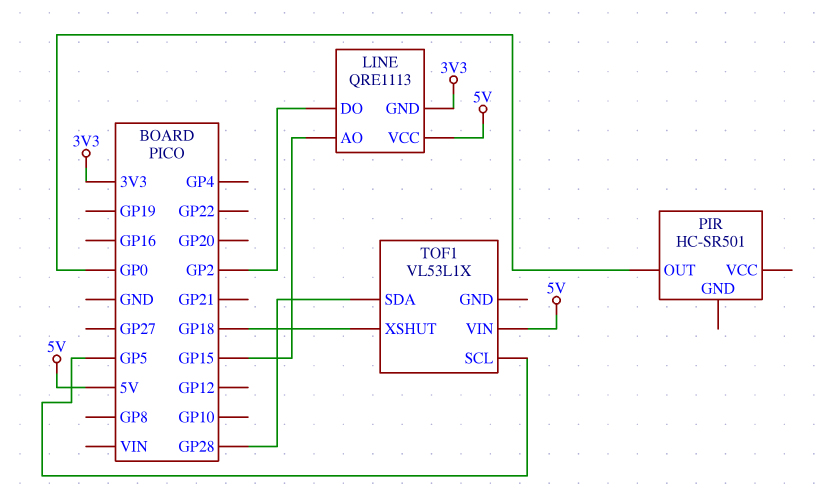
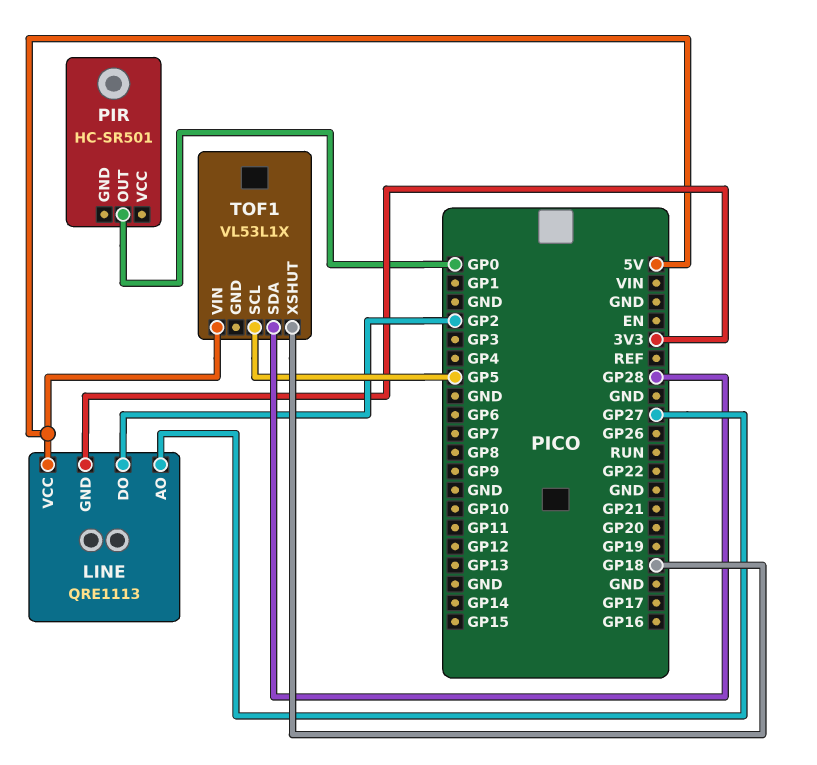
LINE pin AO: GP15 -> GP27

